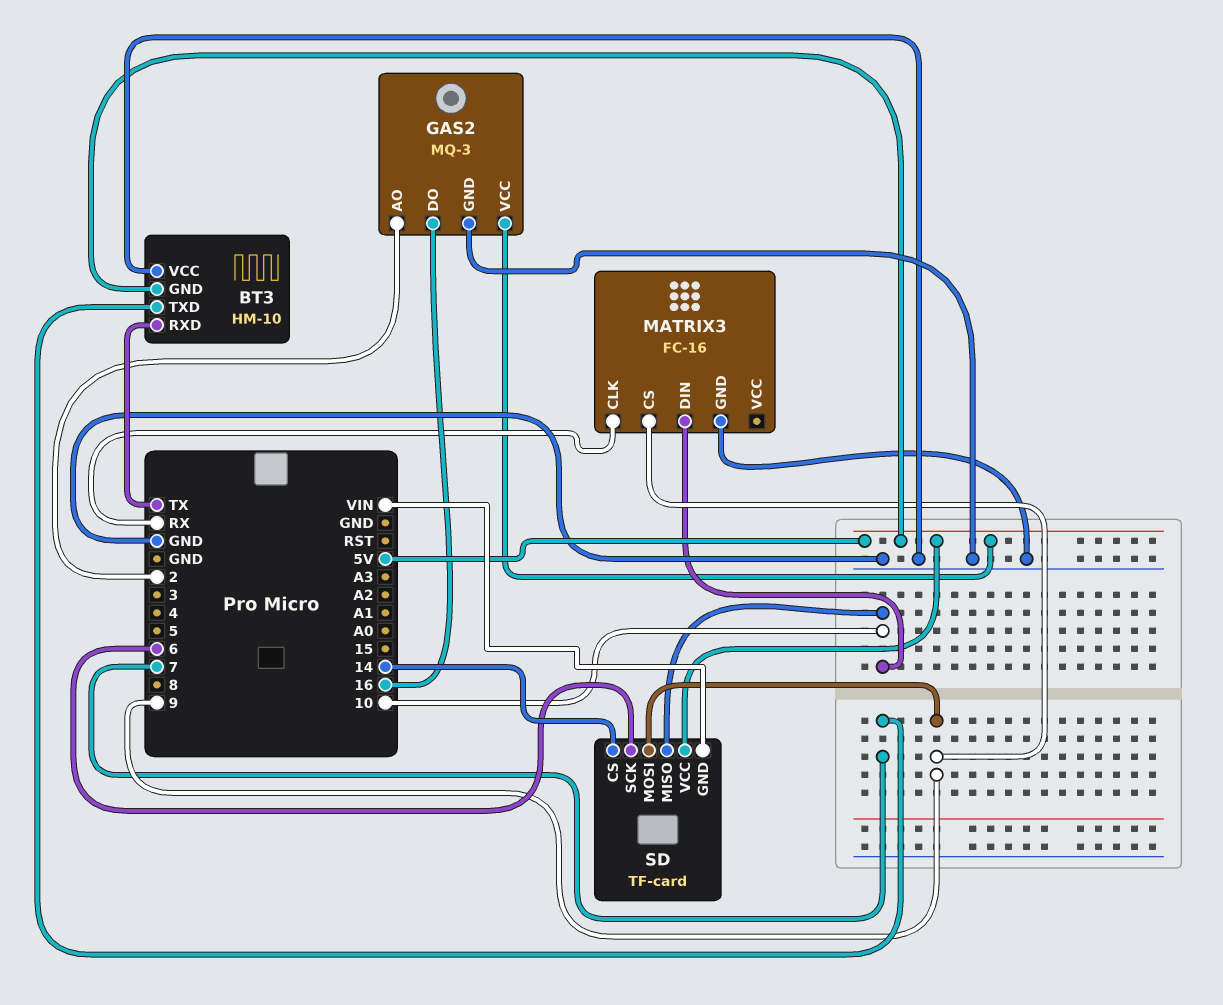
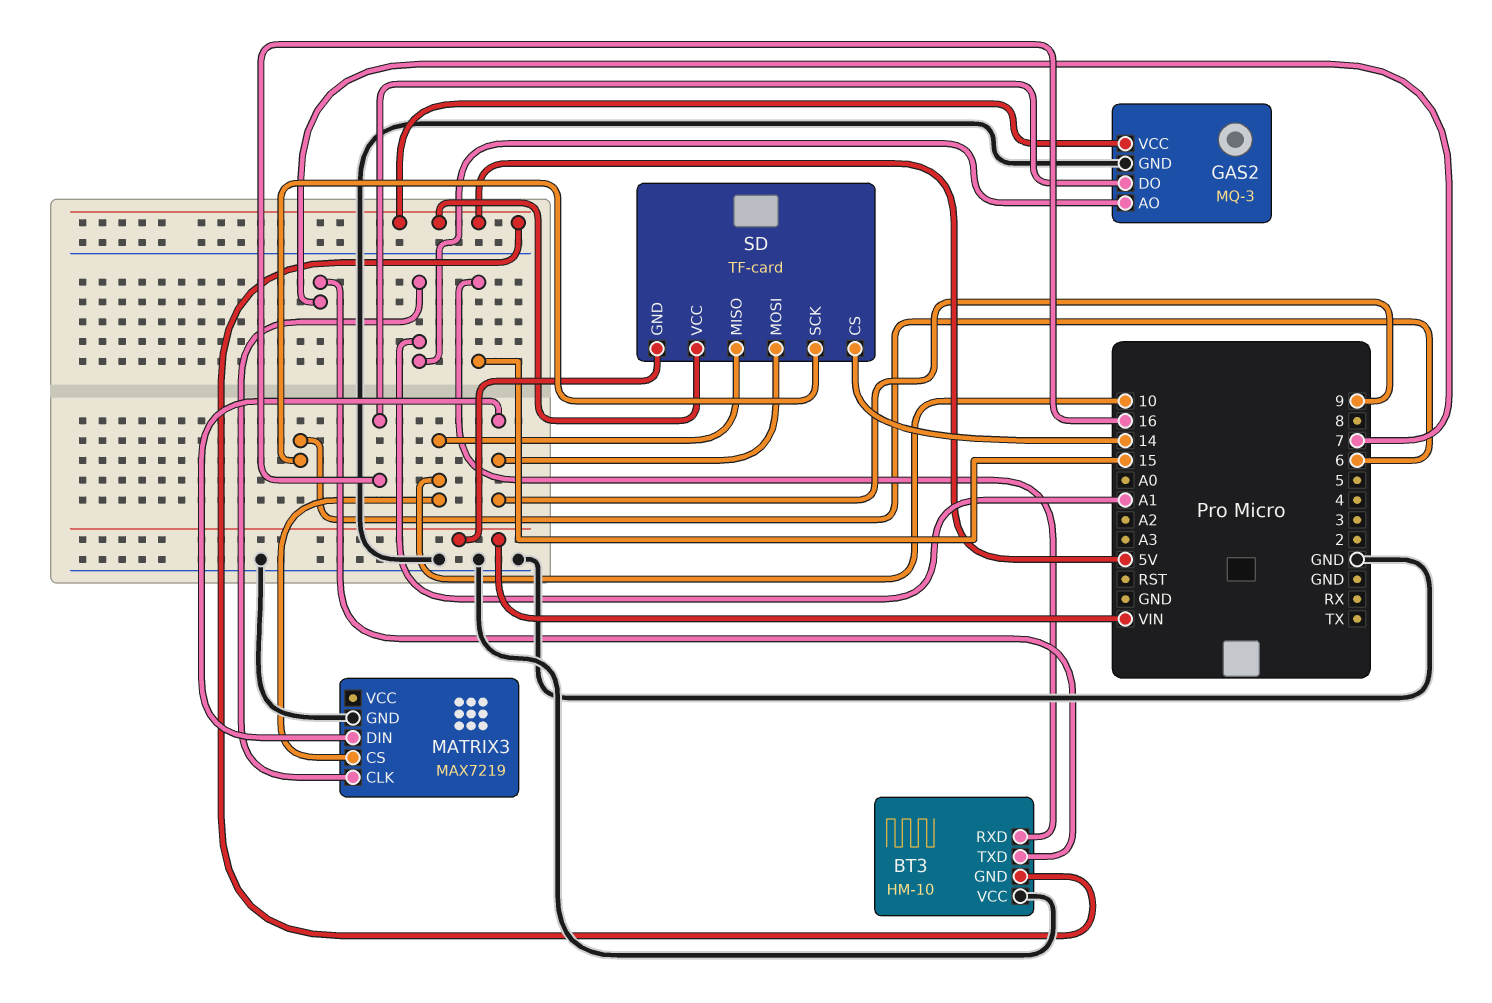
BT3 pin RXD: TX -> 15
GAS2 pin AO: 2 -> A1
MATRIX3: FC-16 -> MAX7219
MATRIX3 pin CLK: RX -> A1
MATRIX3 pin CS: 9 -> 10
MATRIX3 pin DIN: 10 -> 9

